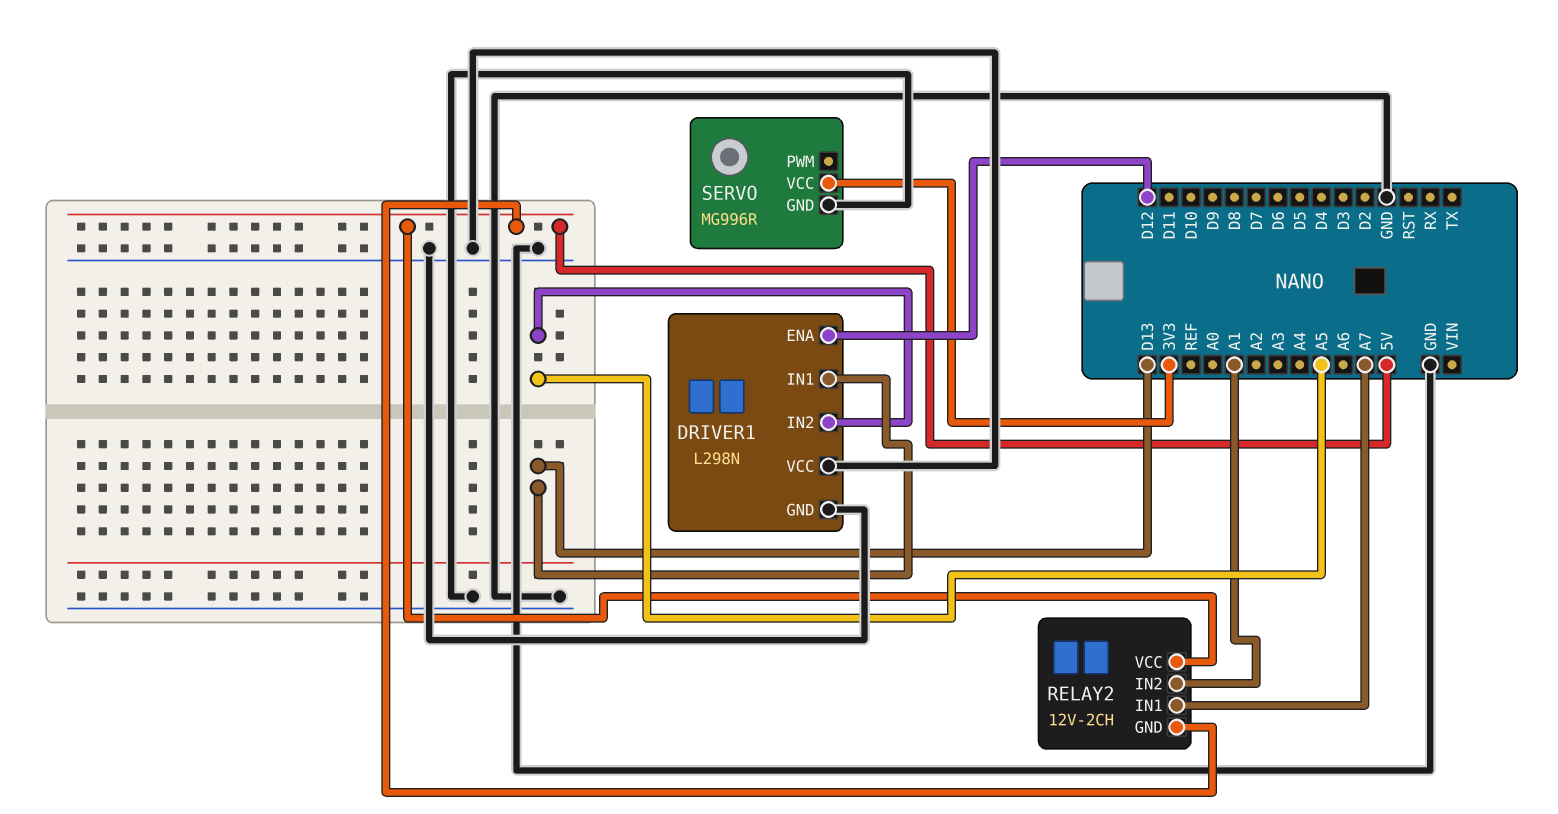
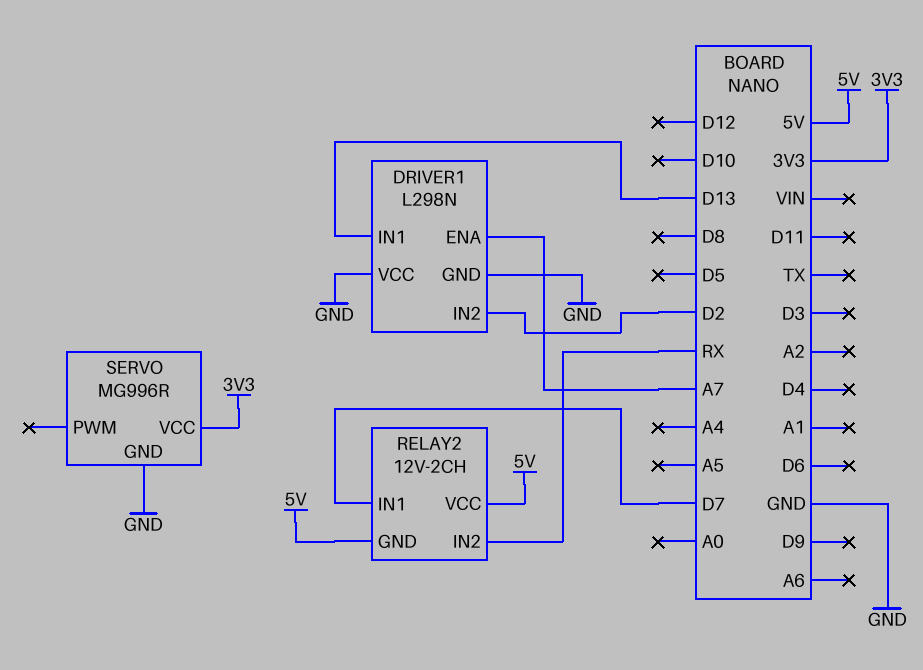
DRIVER1 pin ENA: D12 -> A7
DRIVER1 pin IN2: A5 -> D2
RELAY2 pin IN1: A7 -> D7
RELAY2 pin IN2: A1 -> RX

